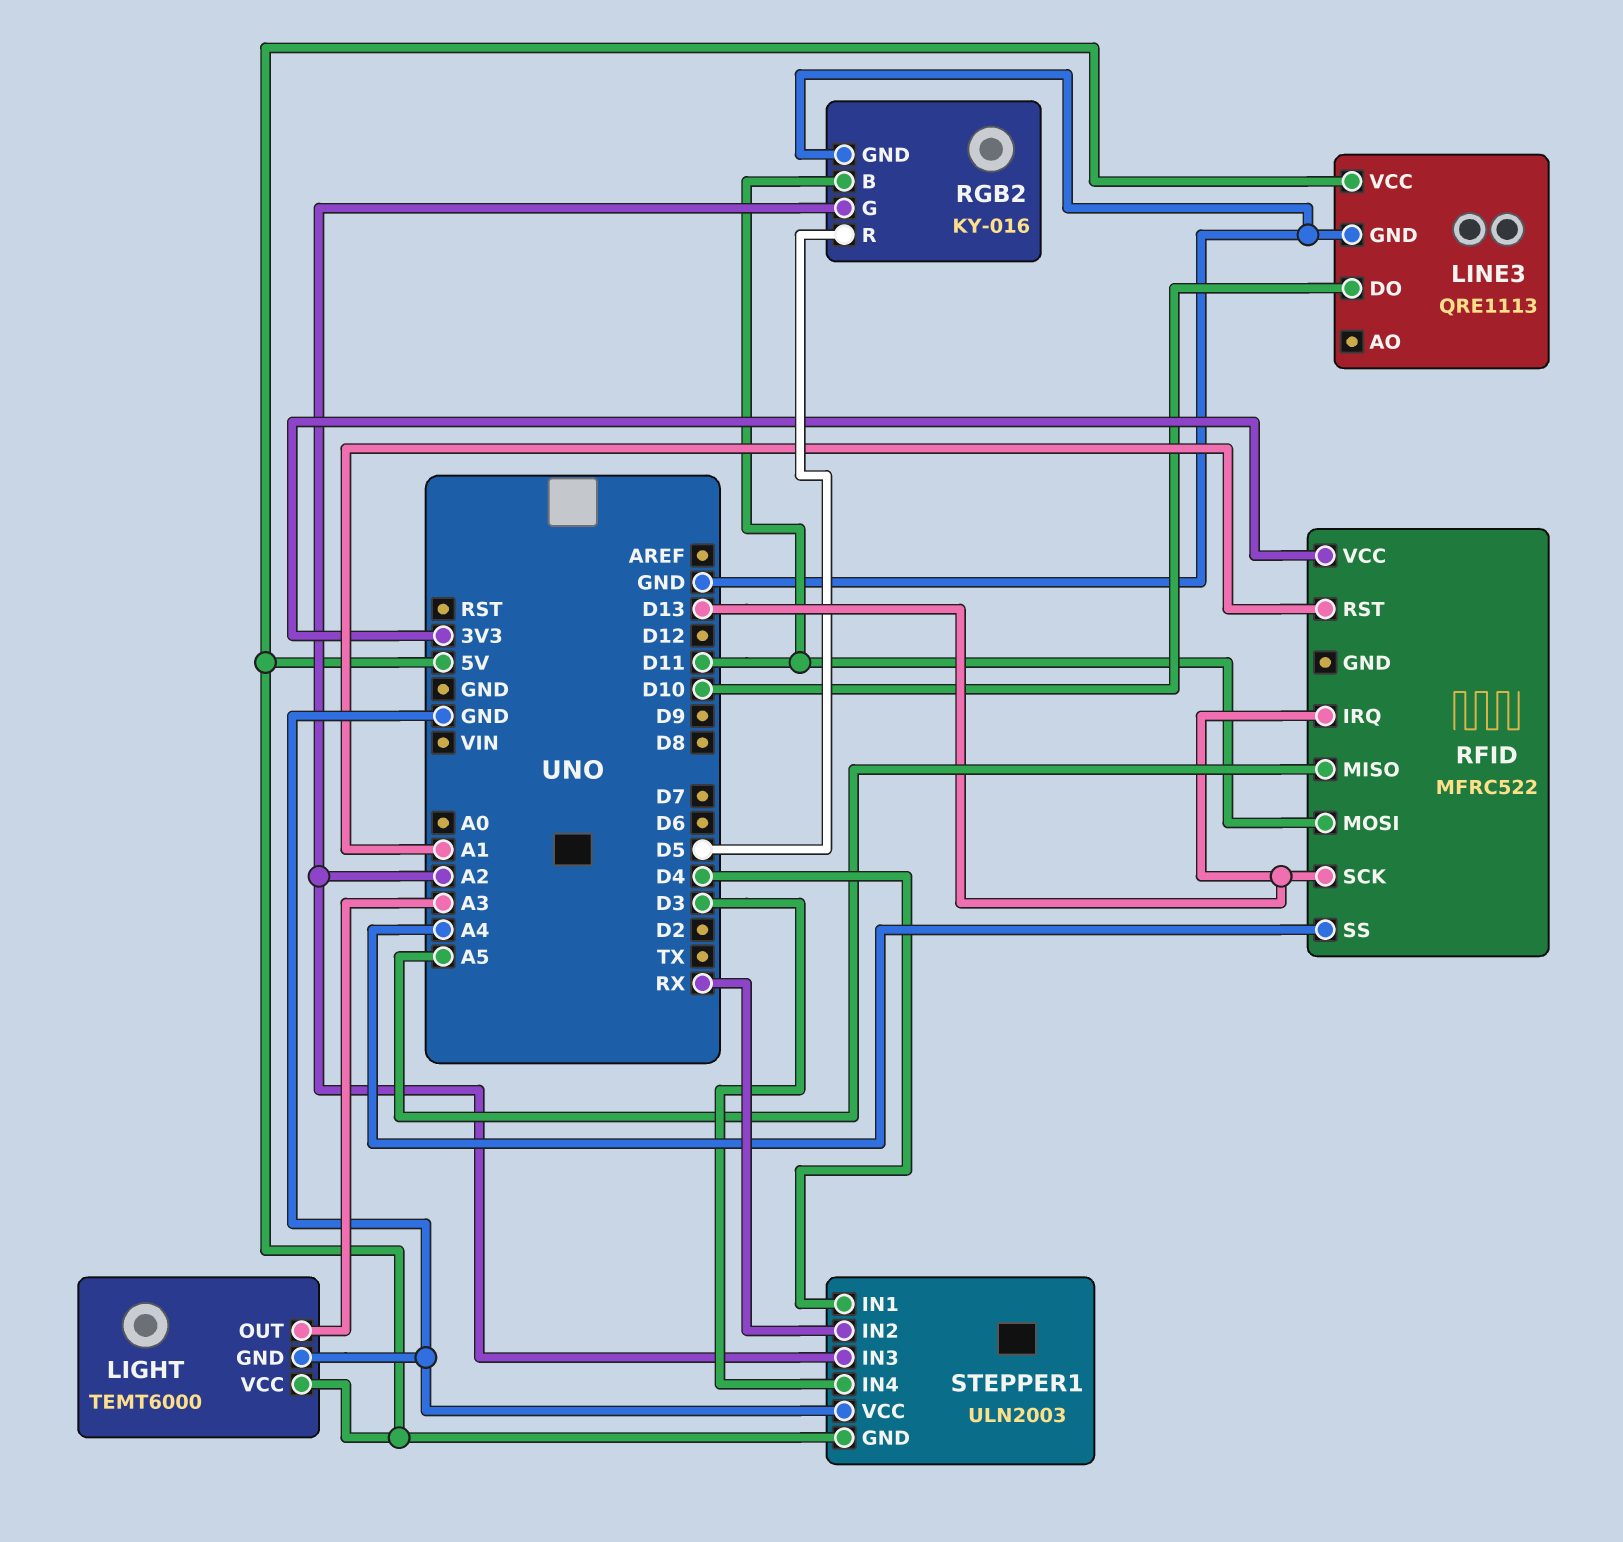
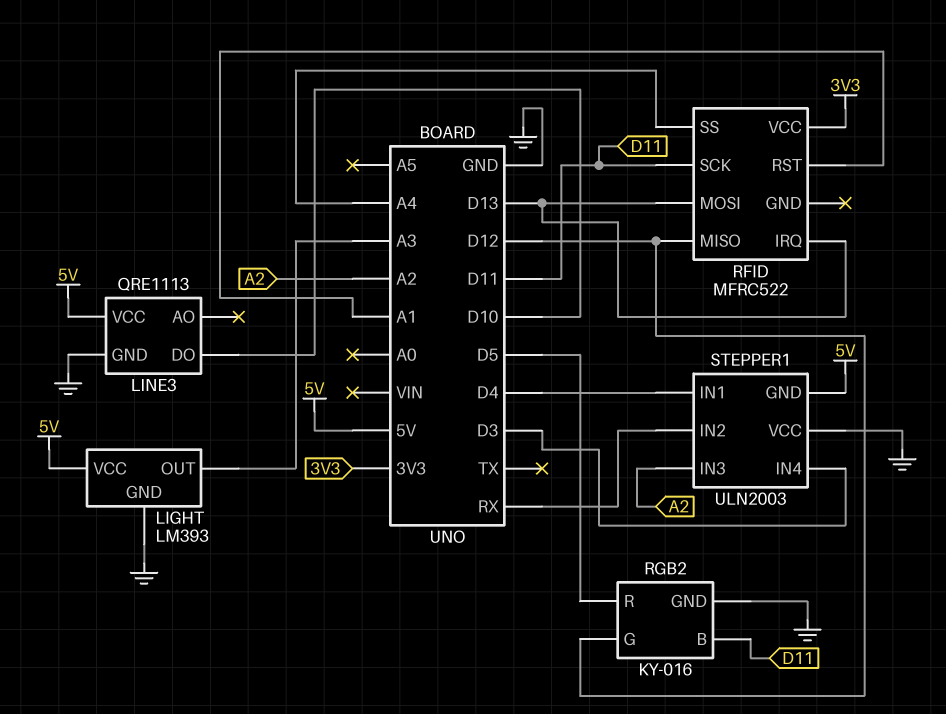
LIGHT: TEMT6000 -> LM393
RFID pin MISO: A5 -> D12
RFID pin MOSI: D11 -> D13
RFID pin SCK: D13 -> D11
RGB2 pin G: A2 -> D12

